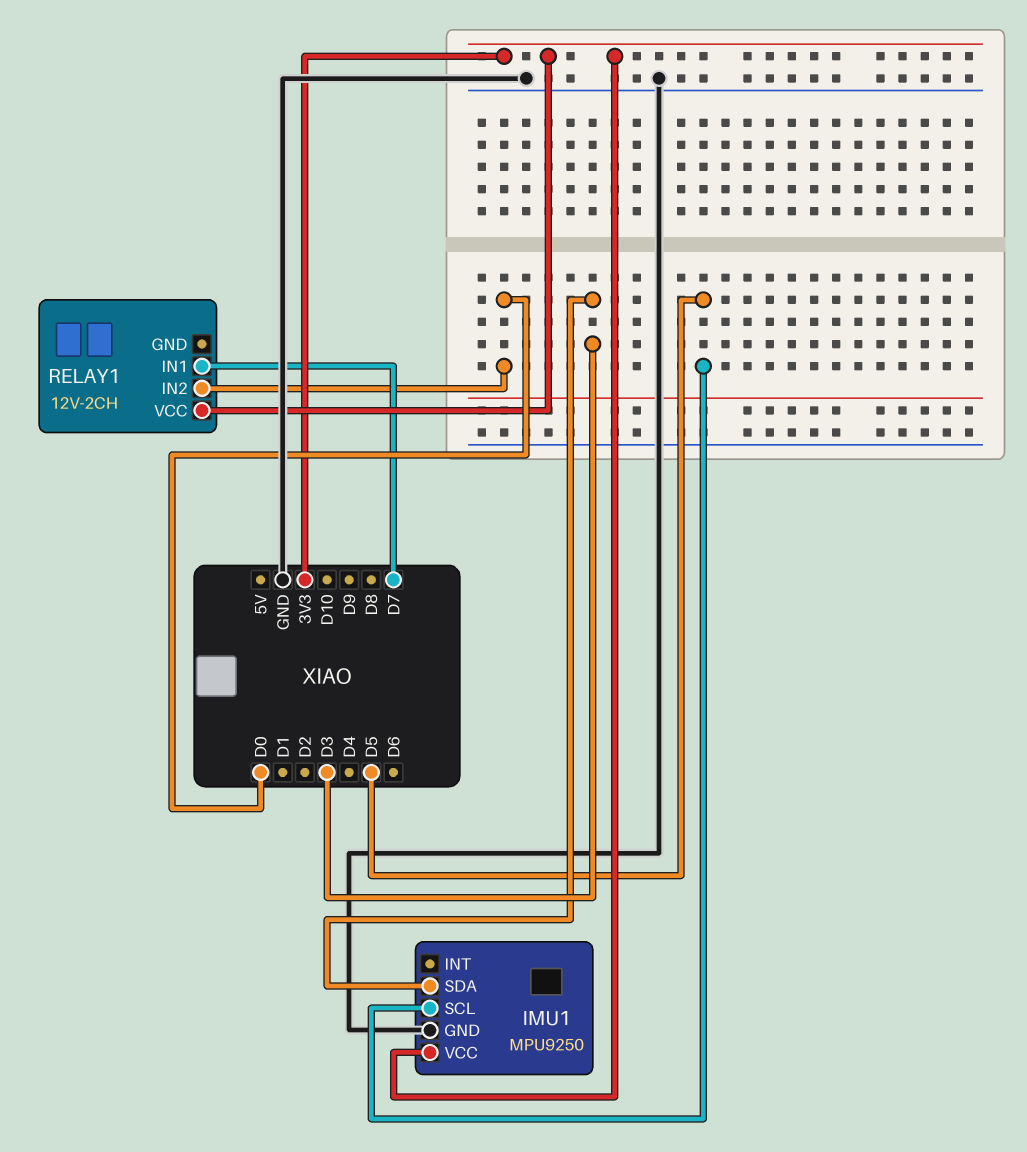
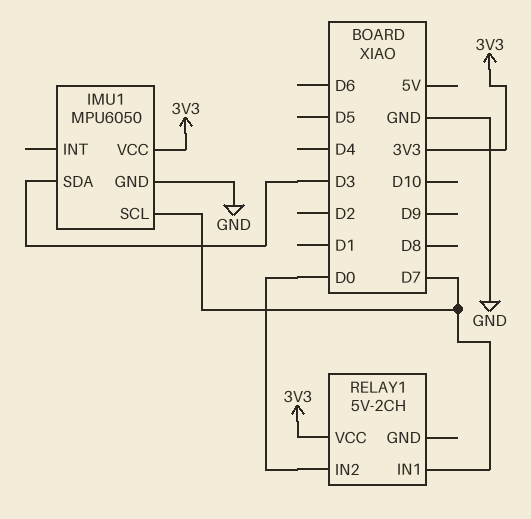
IMU1: MPU9250 -> MPU6050
IMU1 pin SCL: D5 -> D7
RELAY1: 12V-2CH -> 5V-2CH

